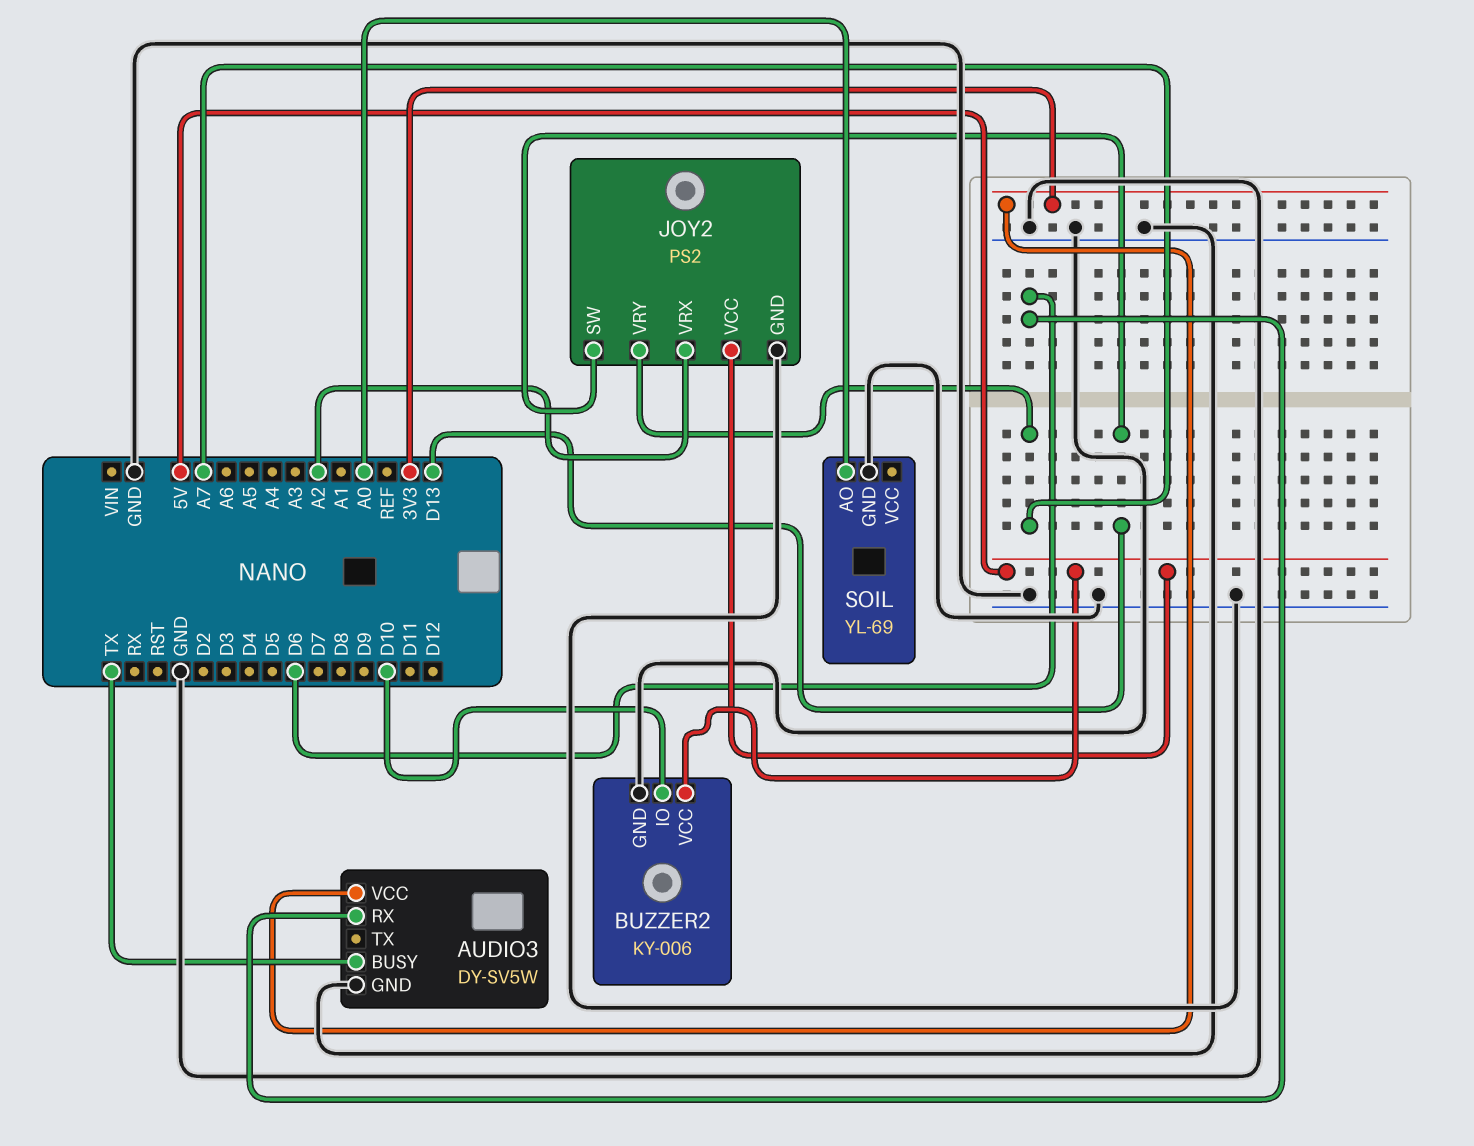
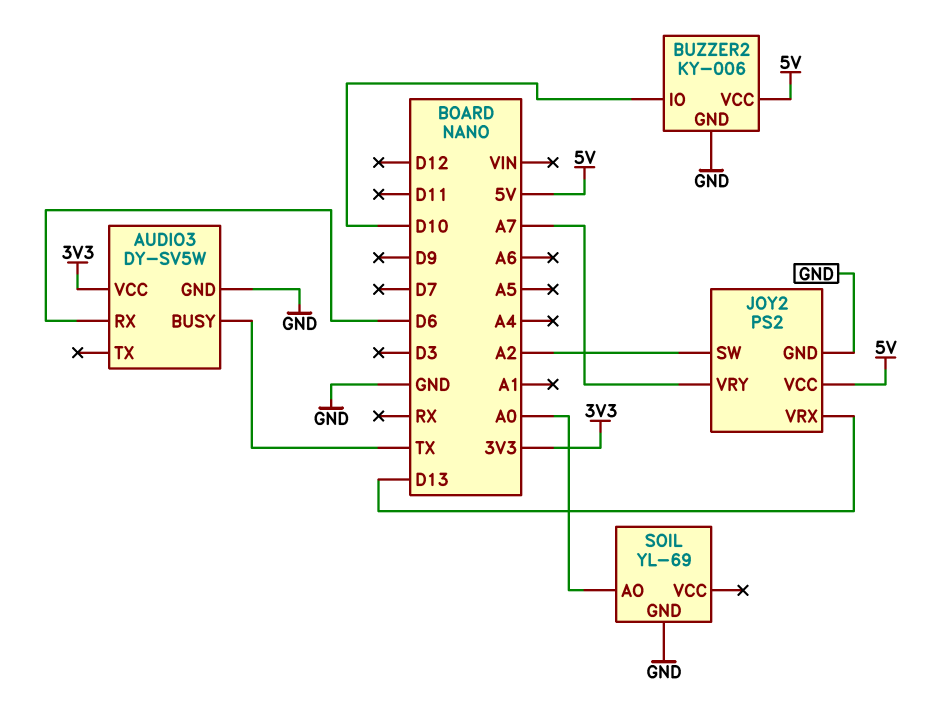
JOY2 pin SW: D13 -> A2
JOY2 pin VRX: A2 -> D13

